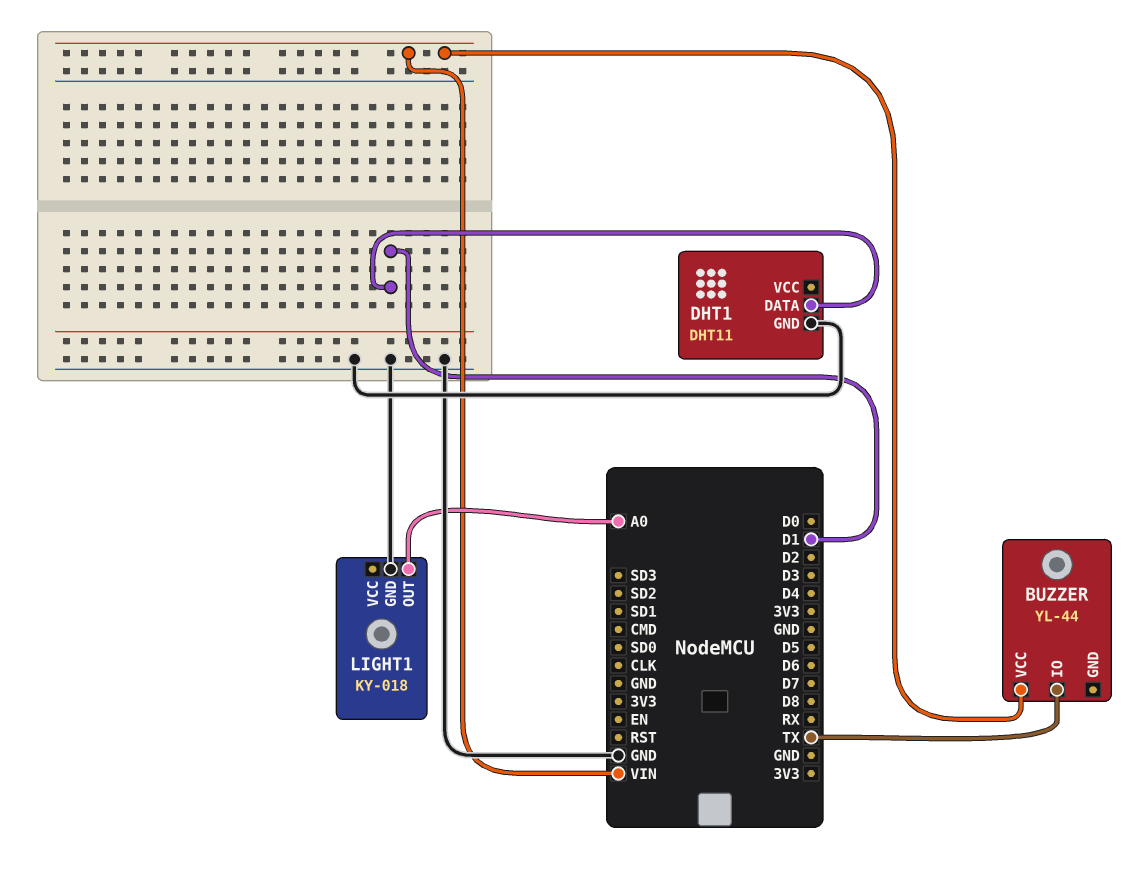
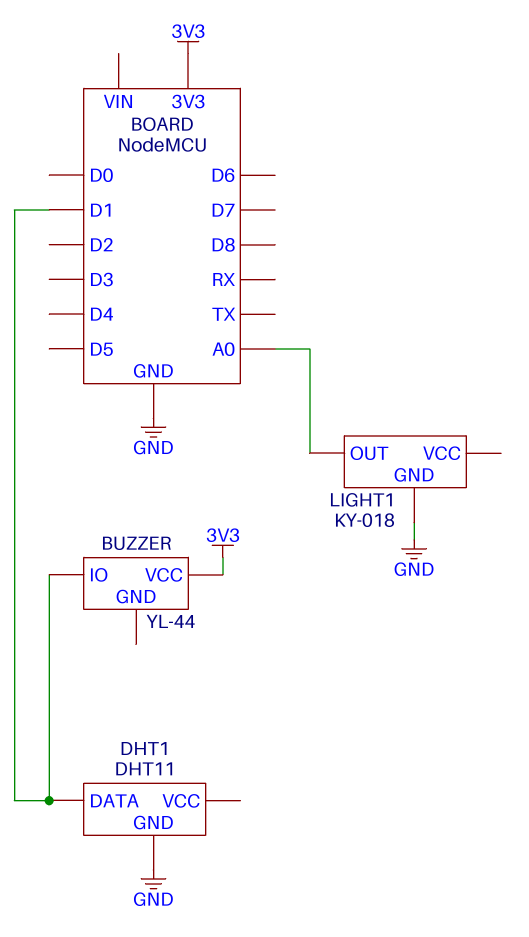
BUZZER pin IO: TX -> D1
BUZZER pin VCC: VIN -> 3V3

